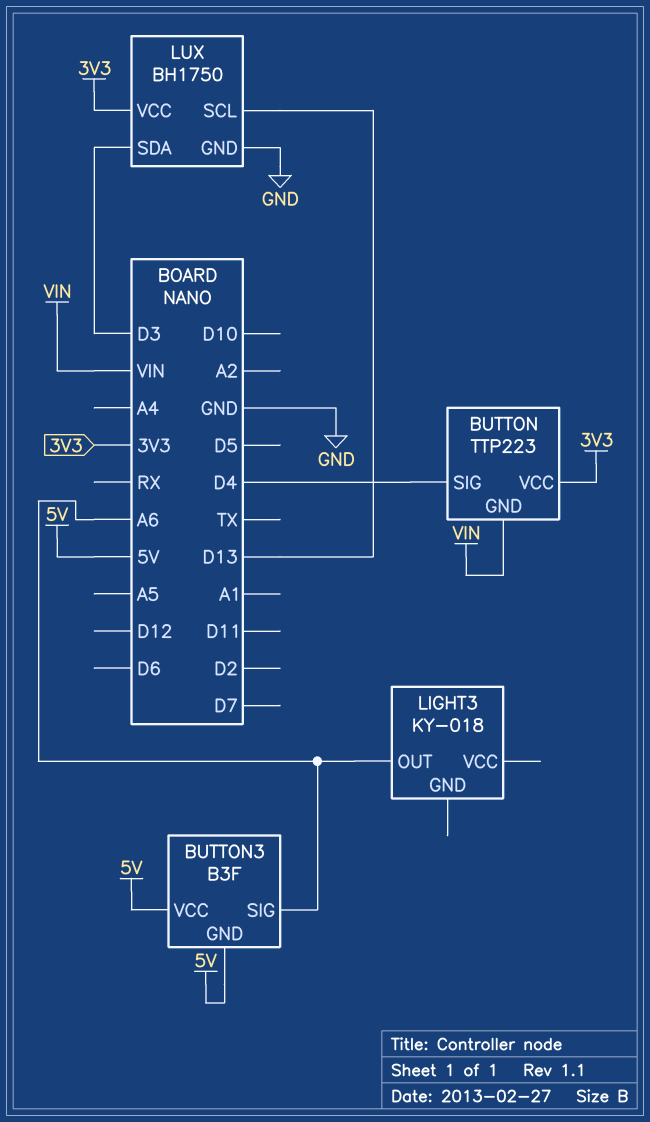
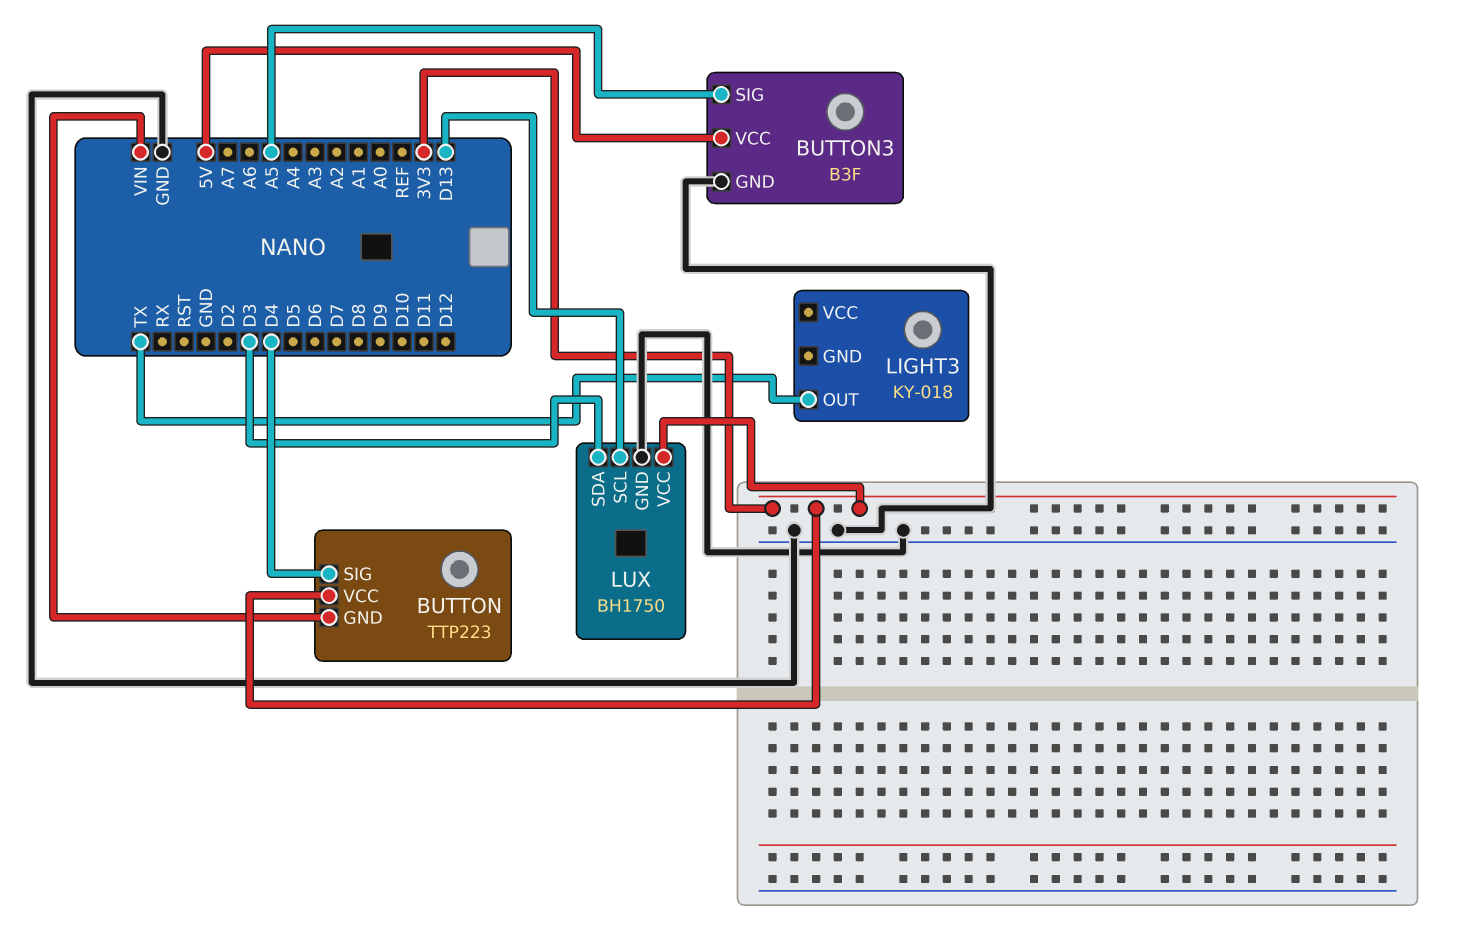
BUTTON3 pin GND: 5V -> GND
BUTTON3 pin SIG: A6 -> A5
LIGHT3 pin OUT: A6 -> TX

